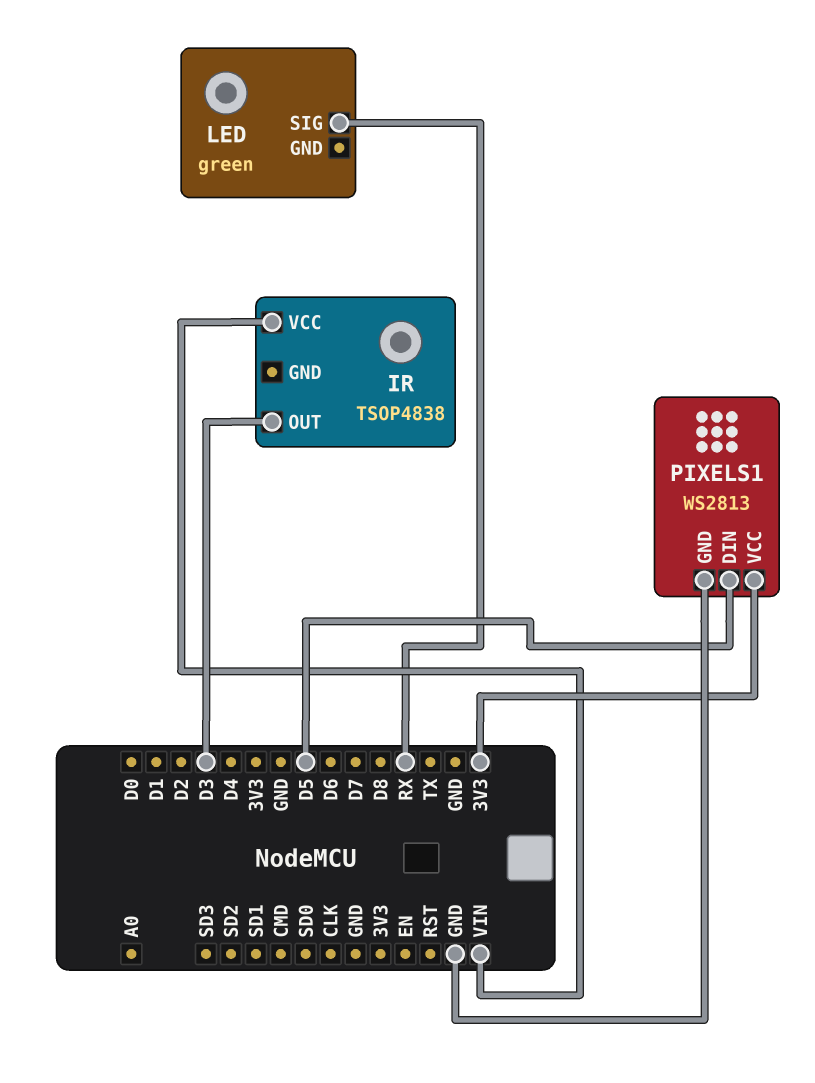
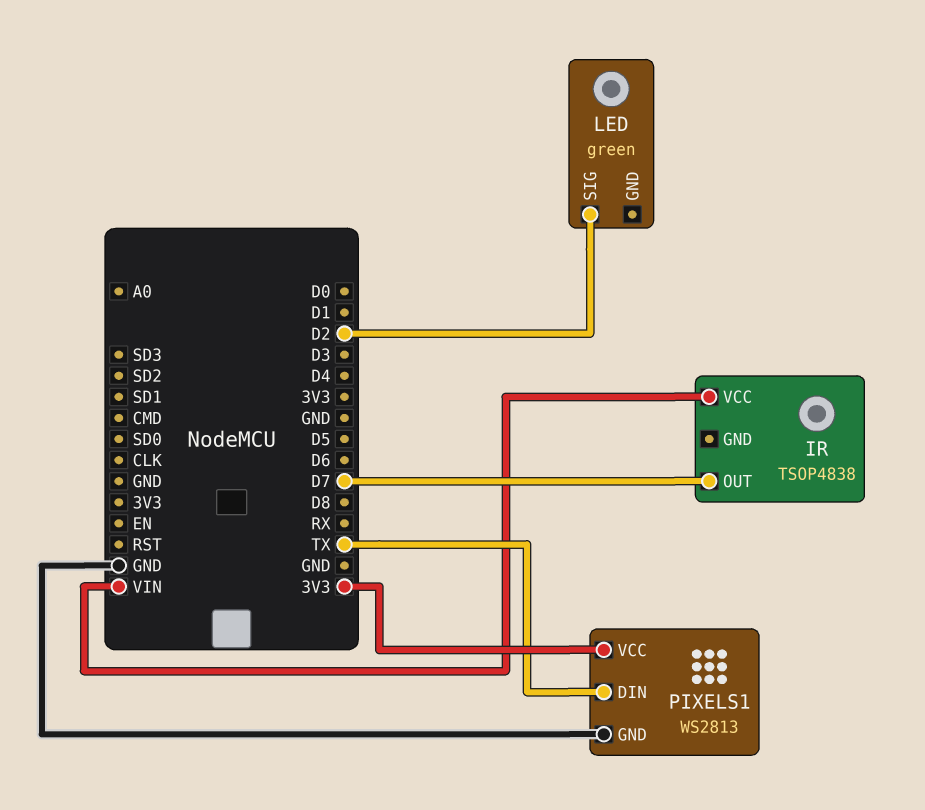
IR pin OUT: D3 -> D7
LED pin SIG: RX -> D2
PIXELS1 pin DIN: D5 -> TX

